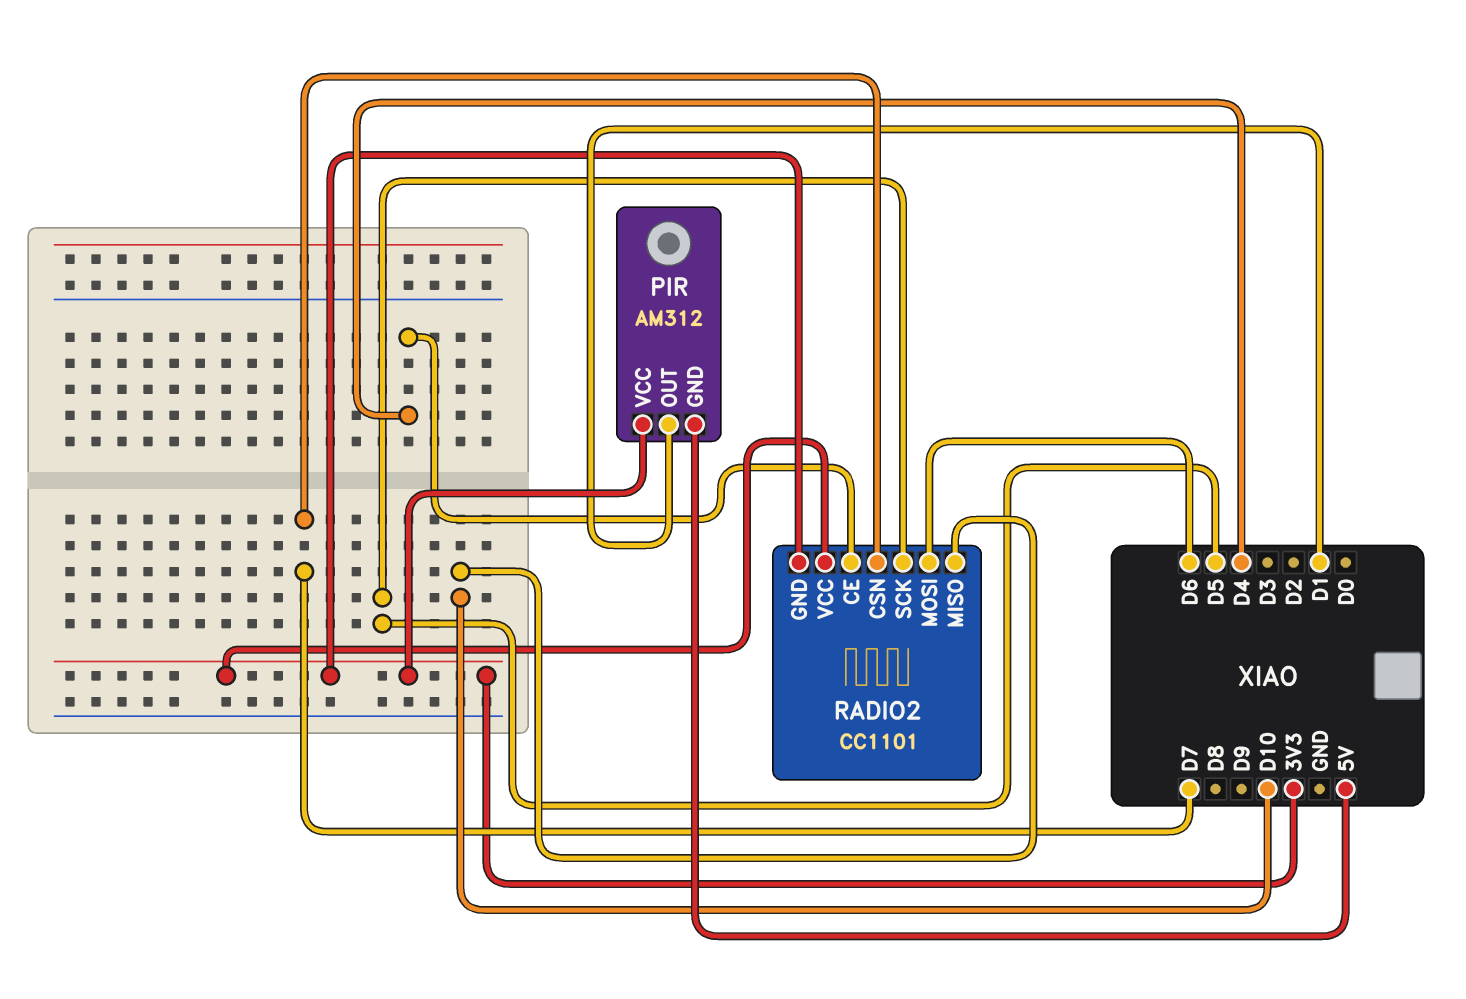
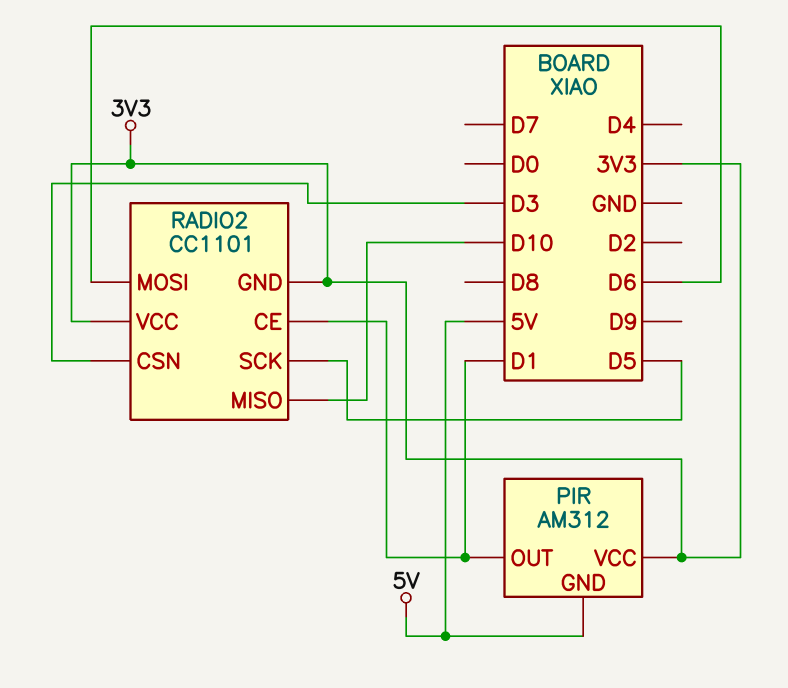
RADIO2 pin CE: D4 -> D1
RADIO2 pin CSN: D7 -> D3

